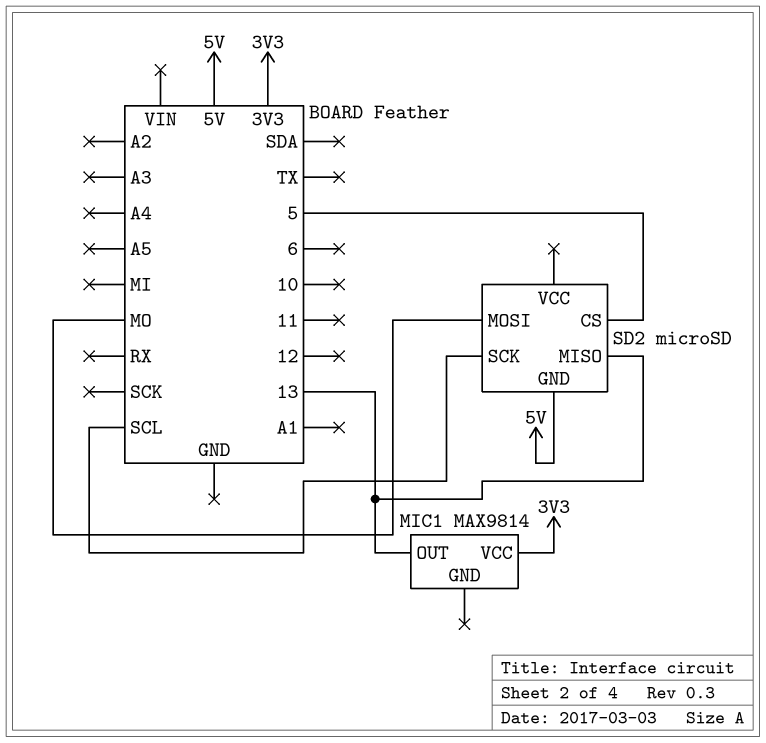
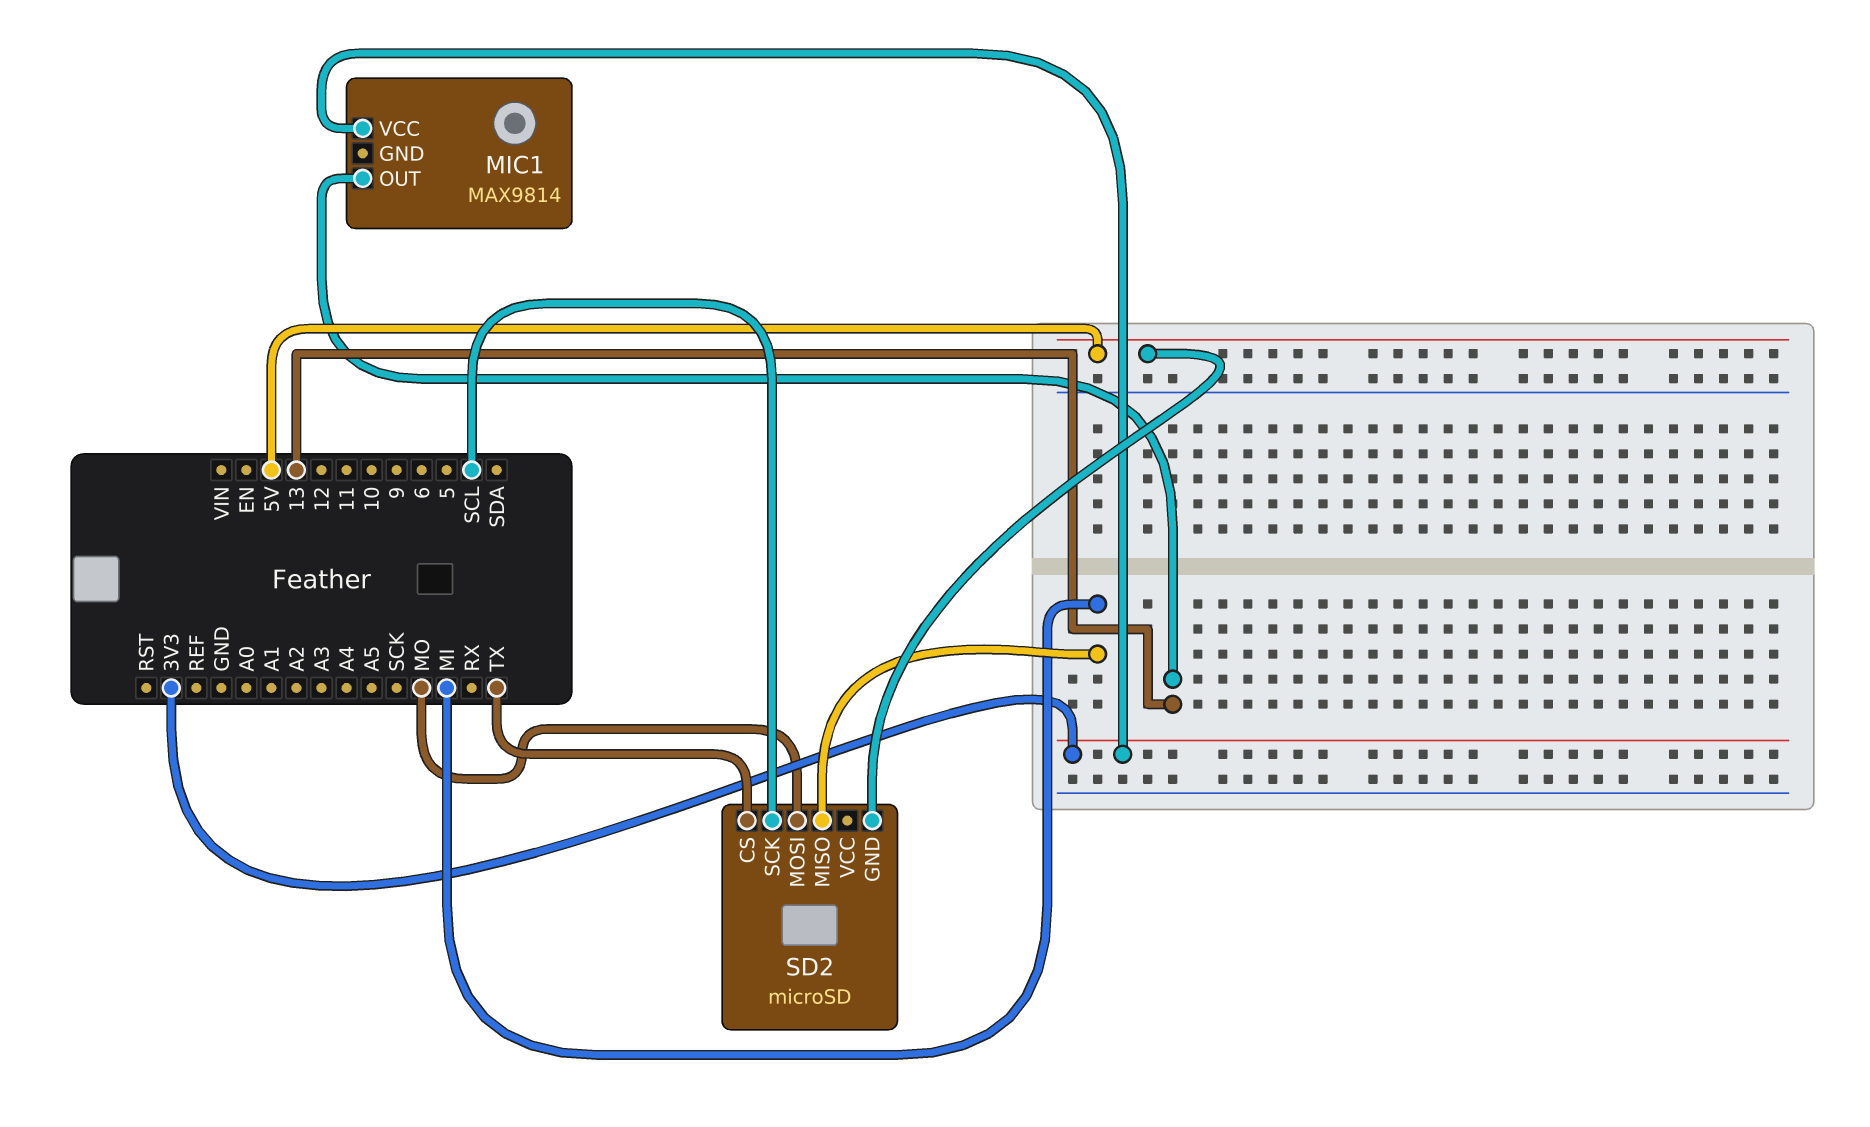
SD2 pin CS: 5 -> TX
SD2 pin MISO: 13 -> MI

